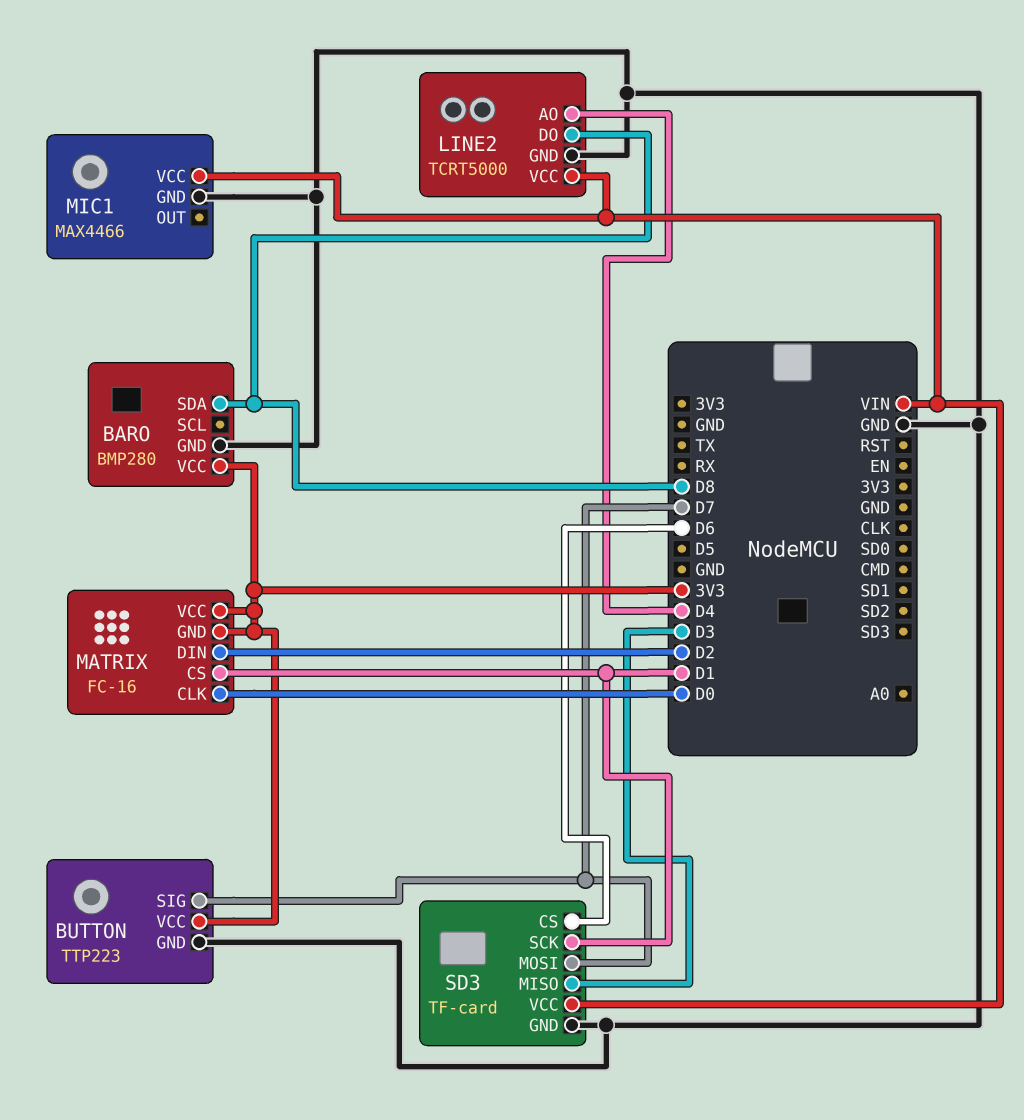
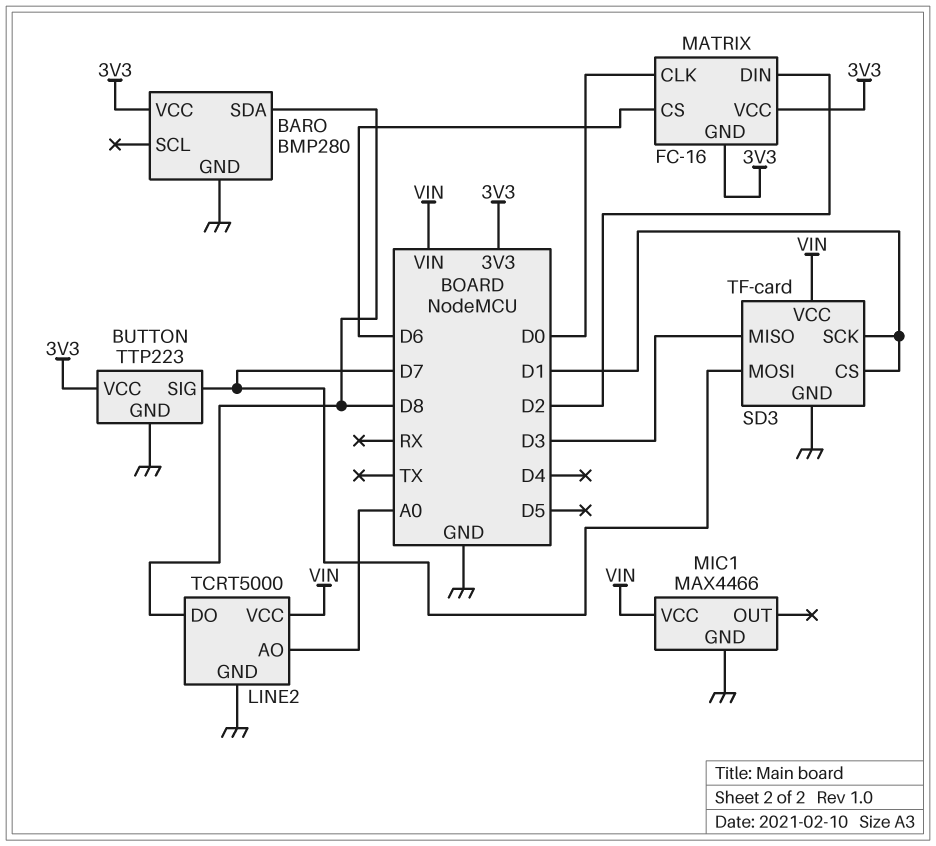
LINE2 pin AO: D4 -> A0
MATRIX pin CS: D1 -> D6
SD3 pin CS: D6 -> D1

